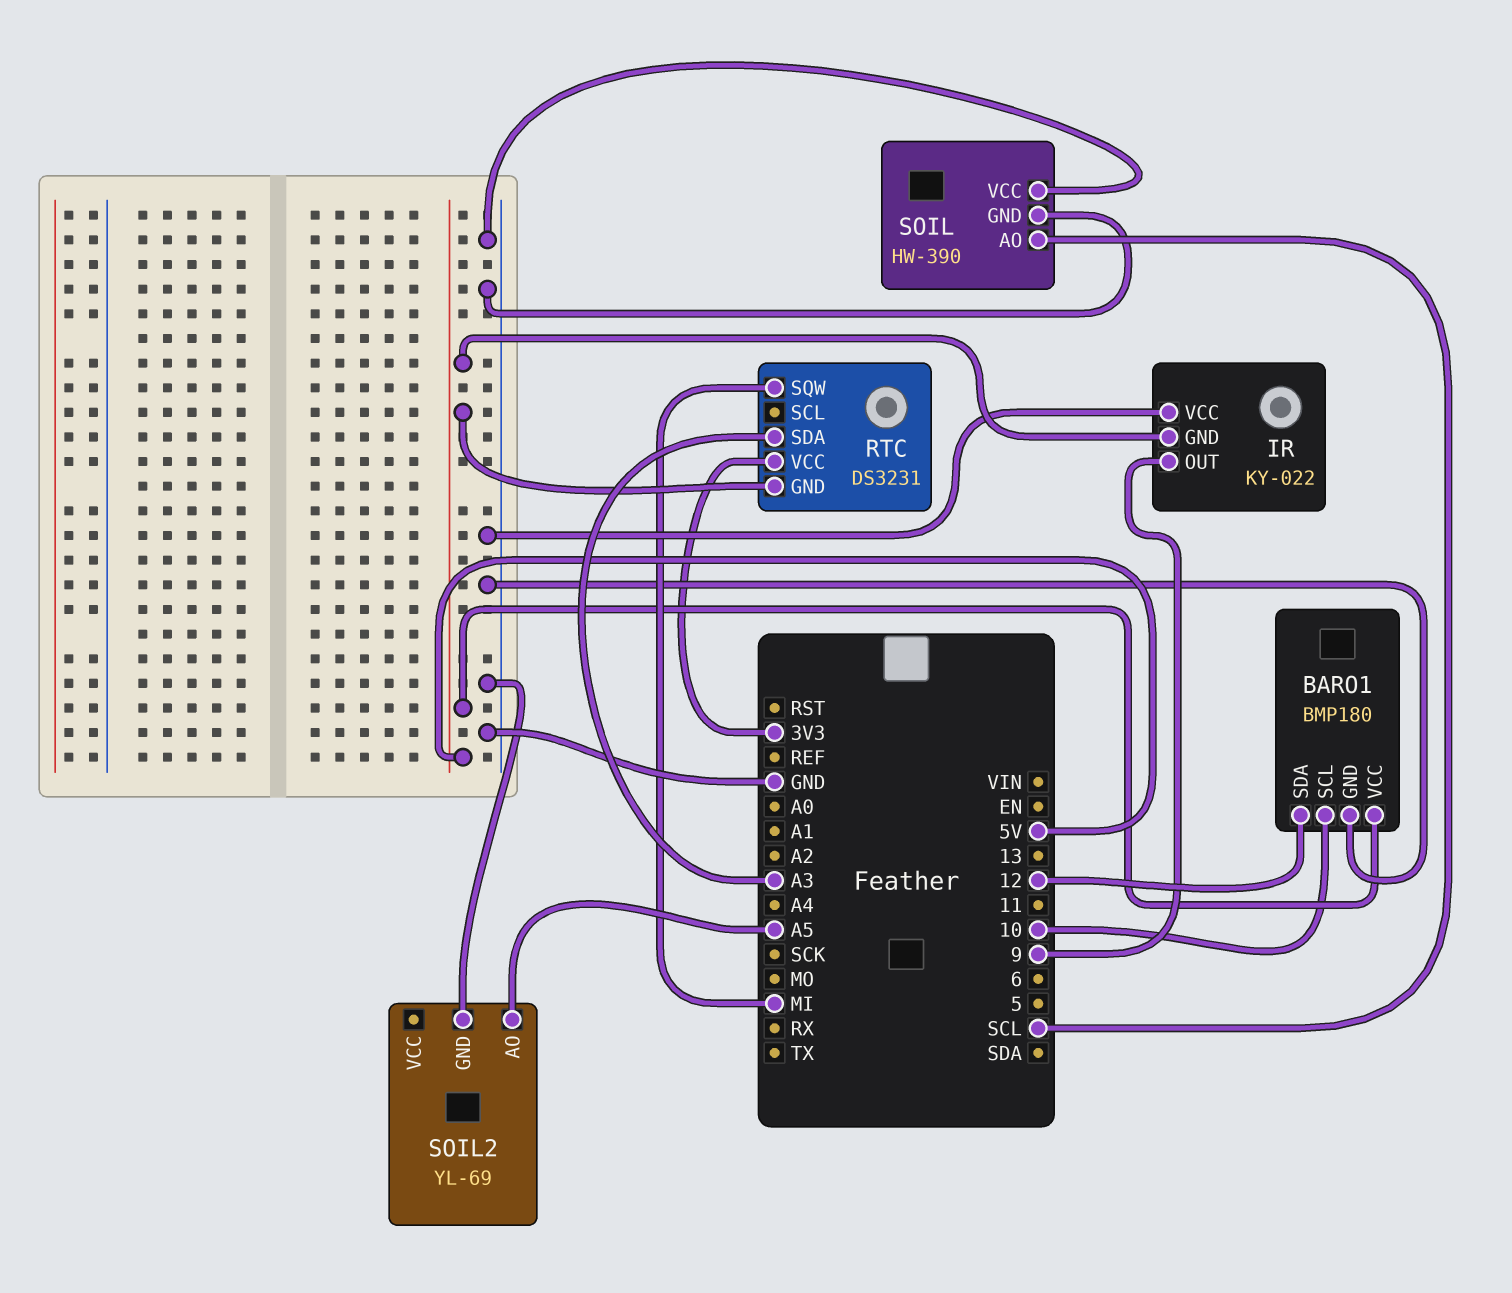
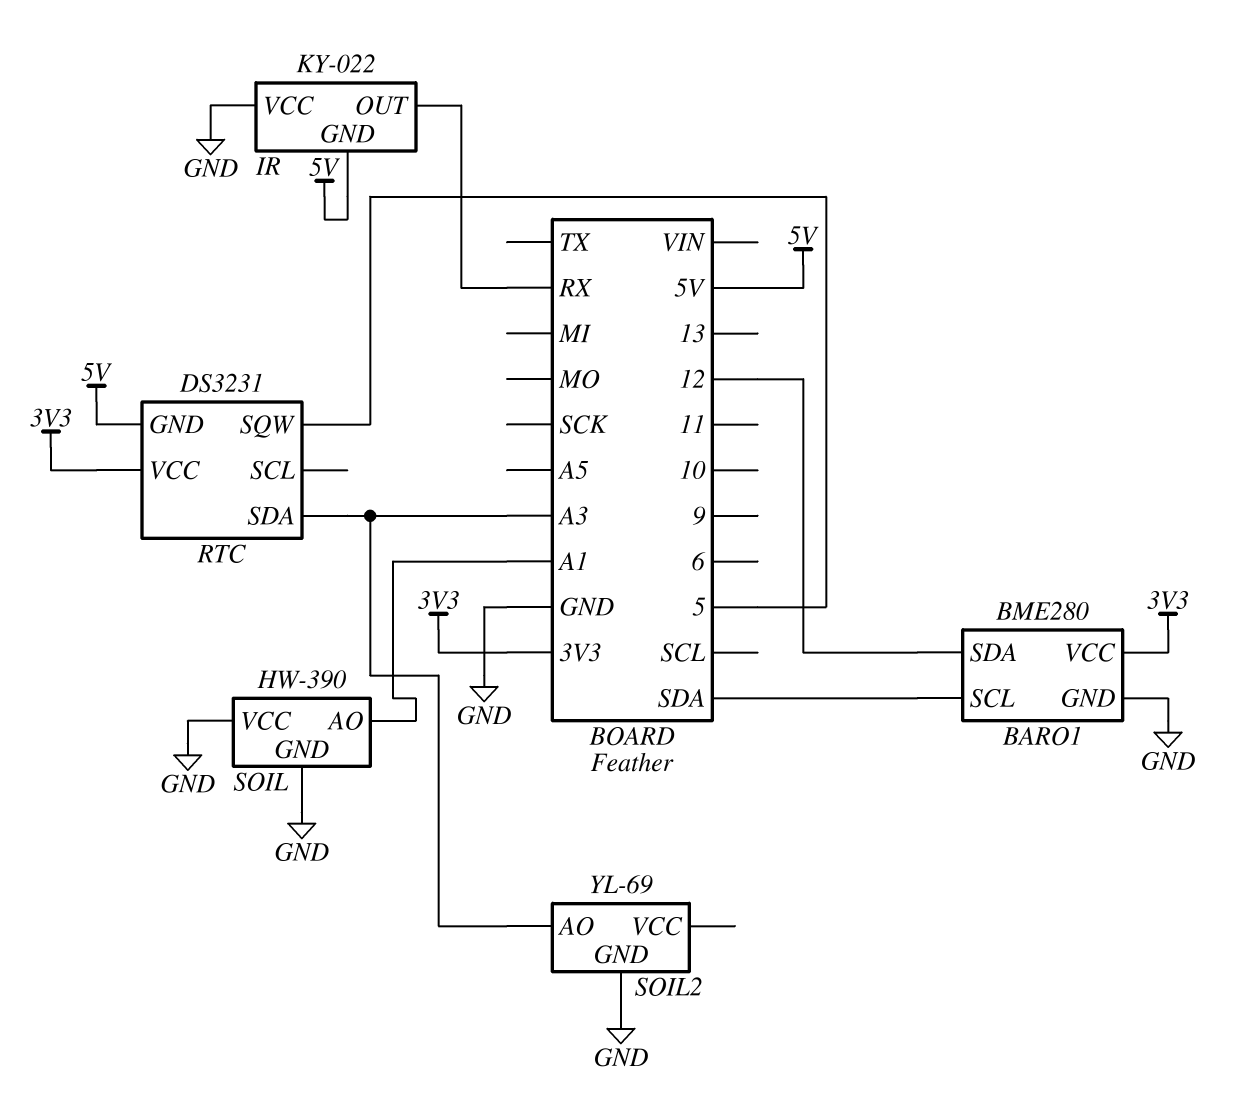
BARO1: BMP180 -> BME280
BARO1 pin SCL: 10 -> SDA
BARO1 pin VCC: 5V -> 3V3
IR pin OUT: 9 -> RX
RTC pin SQW: MI -> 5
SOIL pin AO: SCL -> A1
SOIL2 pin AO: A5 -> A3

